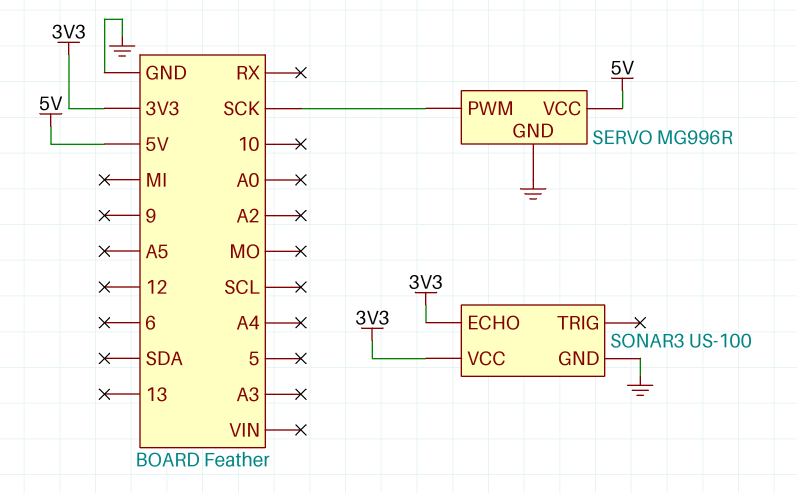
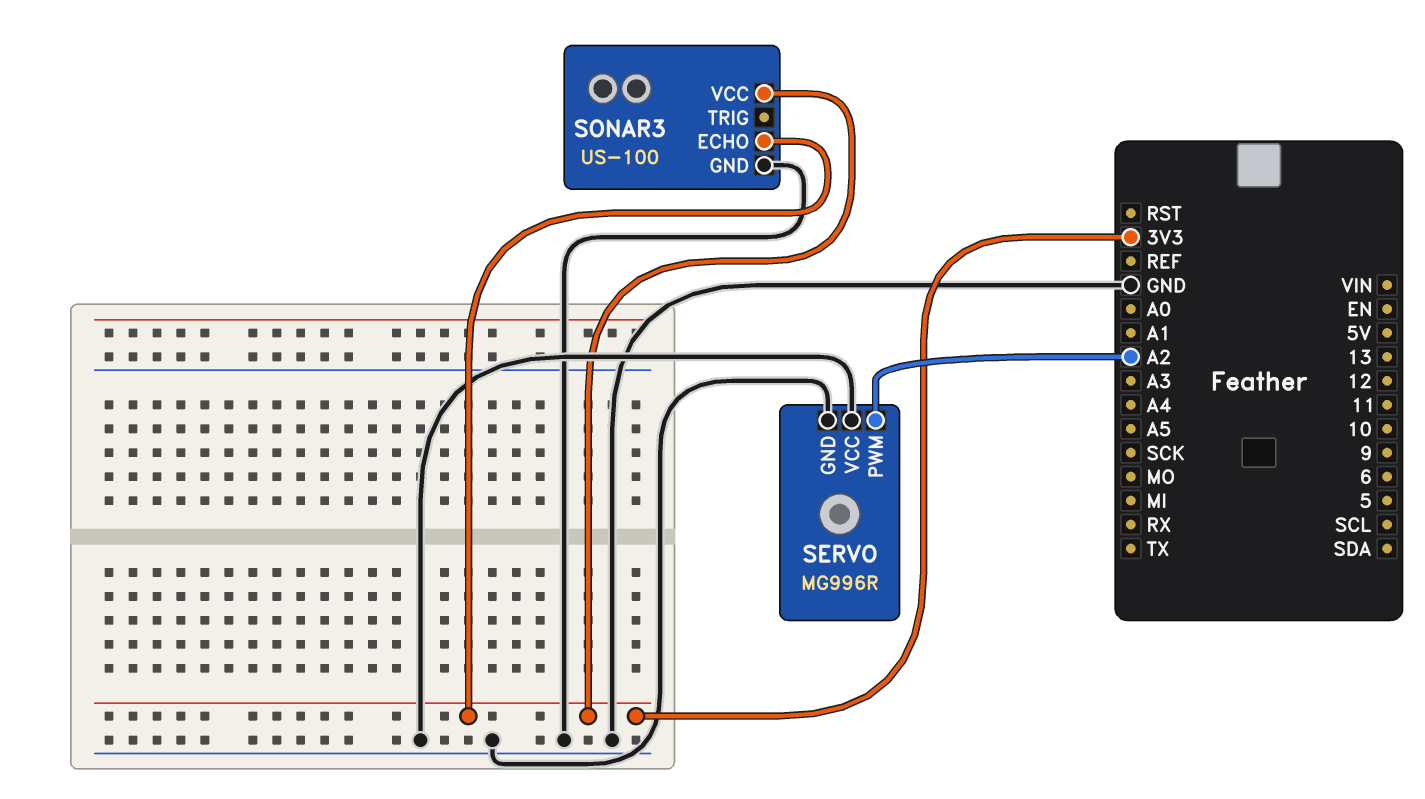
SERVO pin PWM: SCK -> A2
SERVO pin VCC: 5V -> GND

